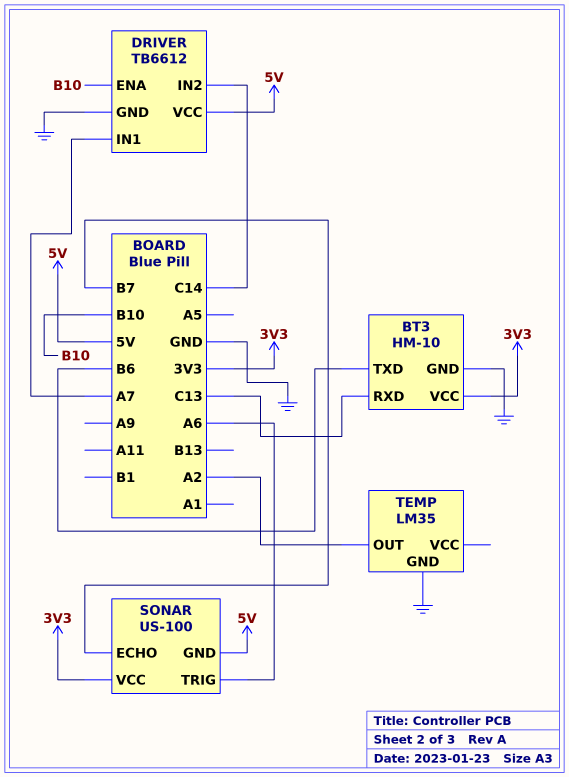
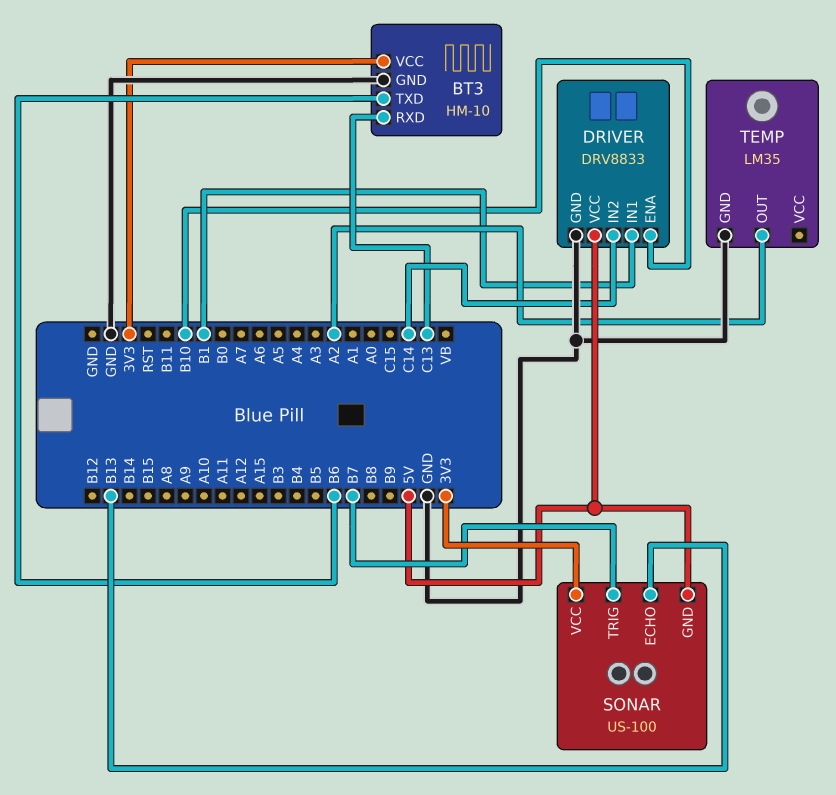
DRIVER: TB6612 -> DRV8833
DRIVER pin IN1: A7 -> B1
SONAR pin ECHO: B7 -> B13
SONAR pin TRIG: A6 -> B7

